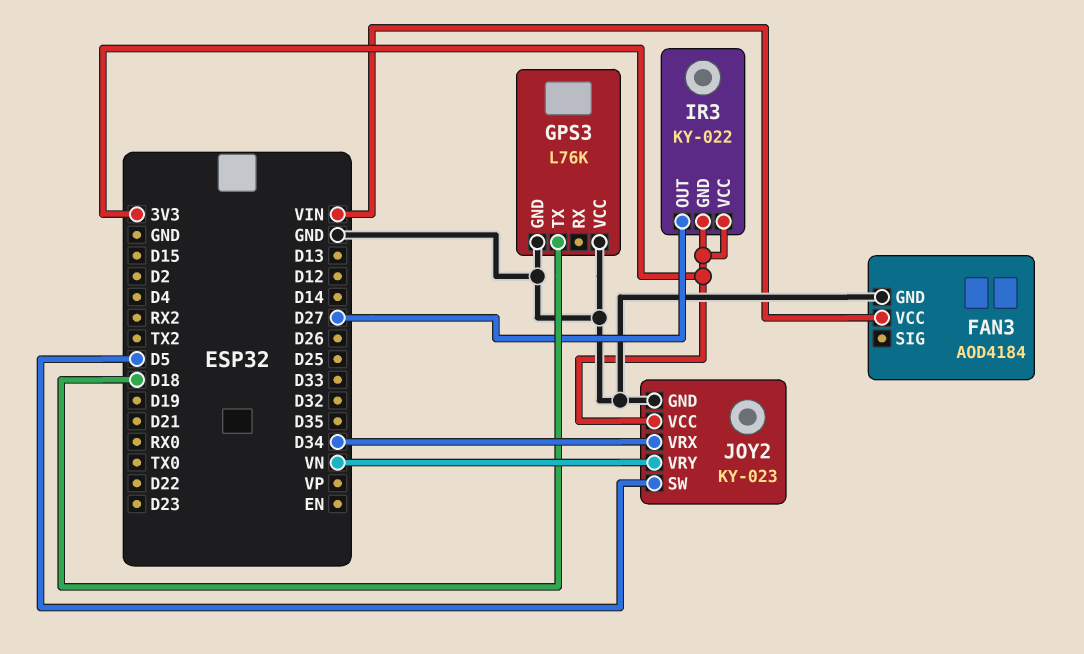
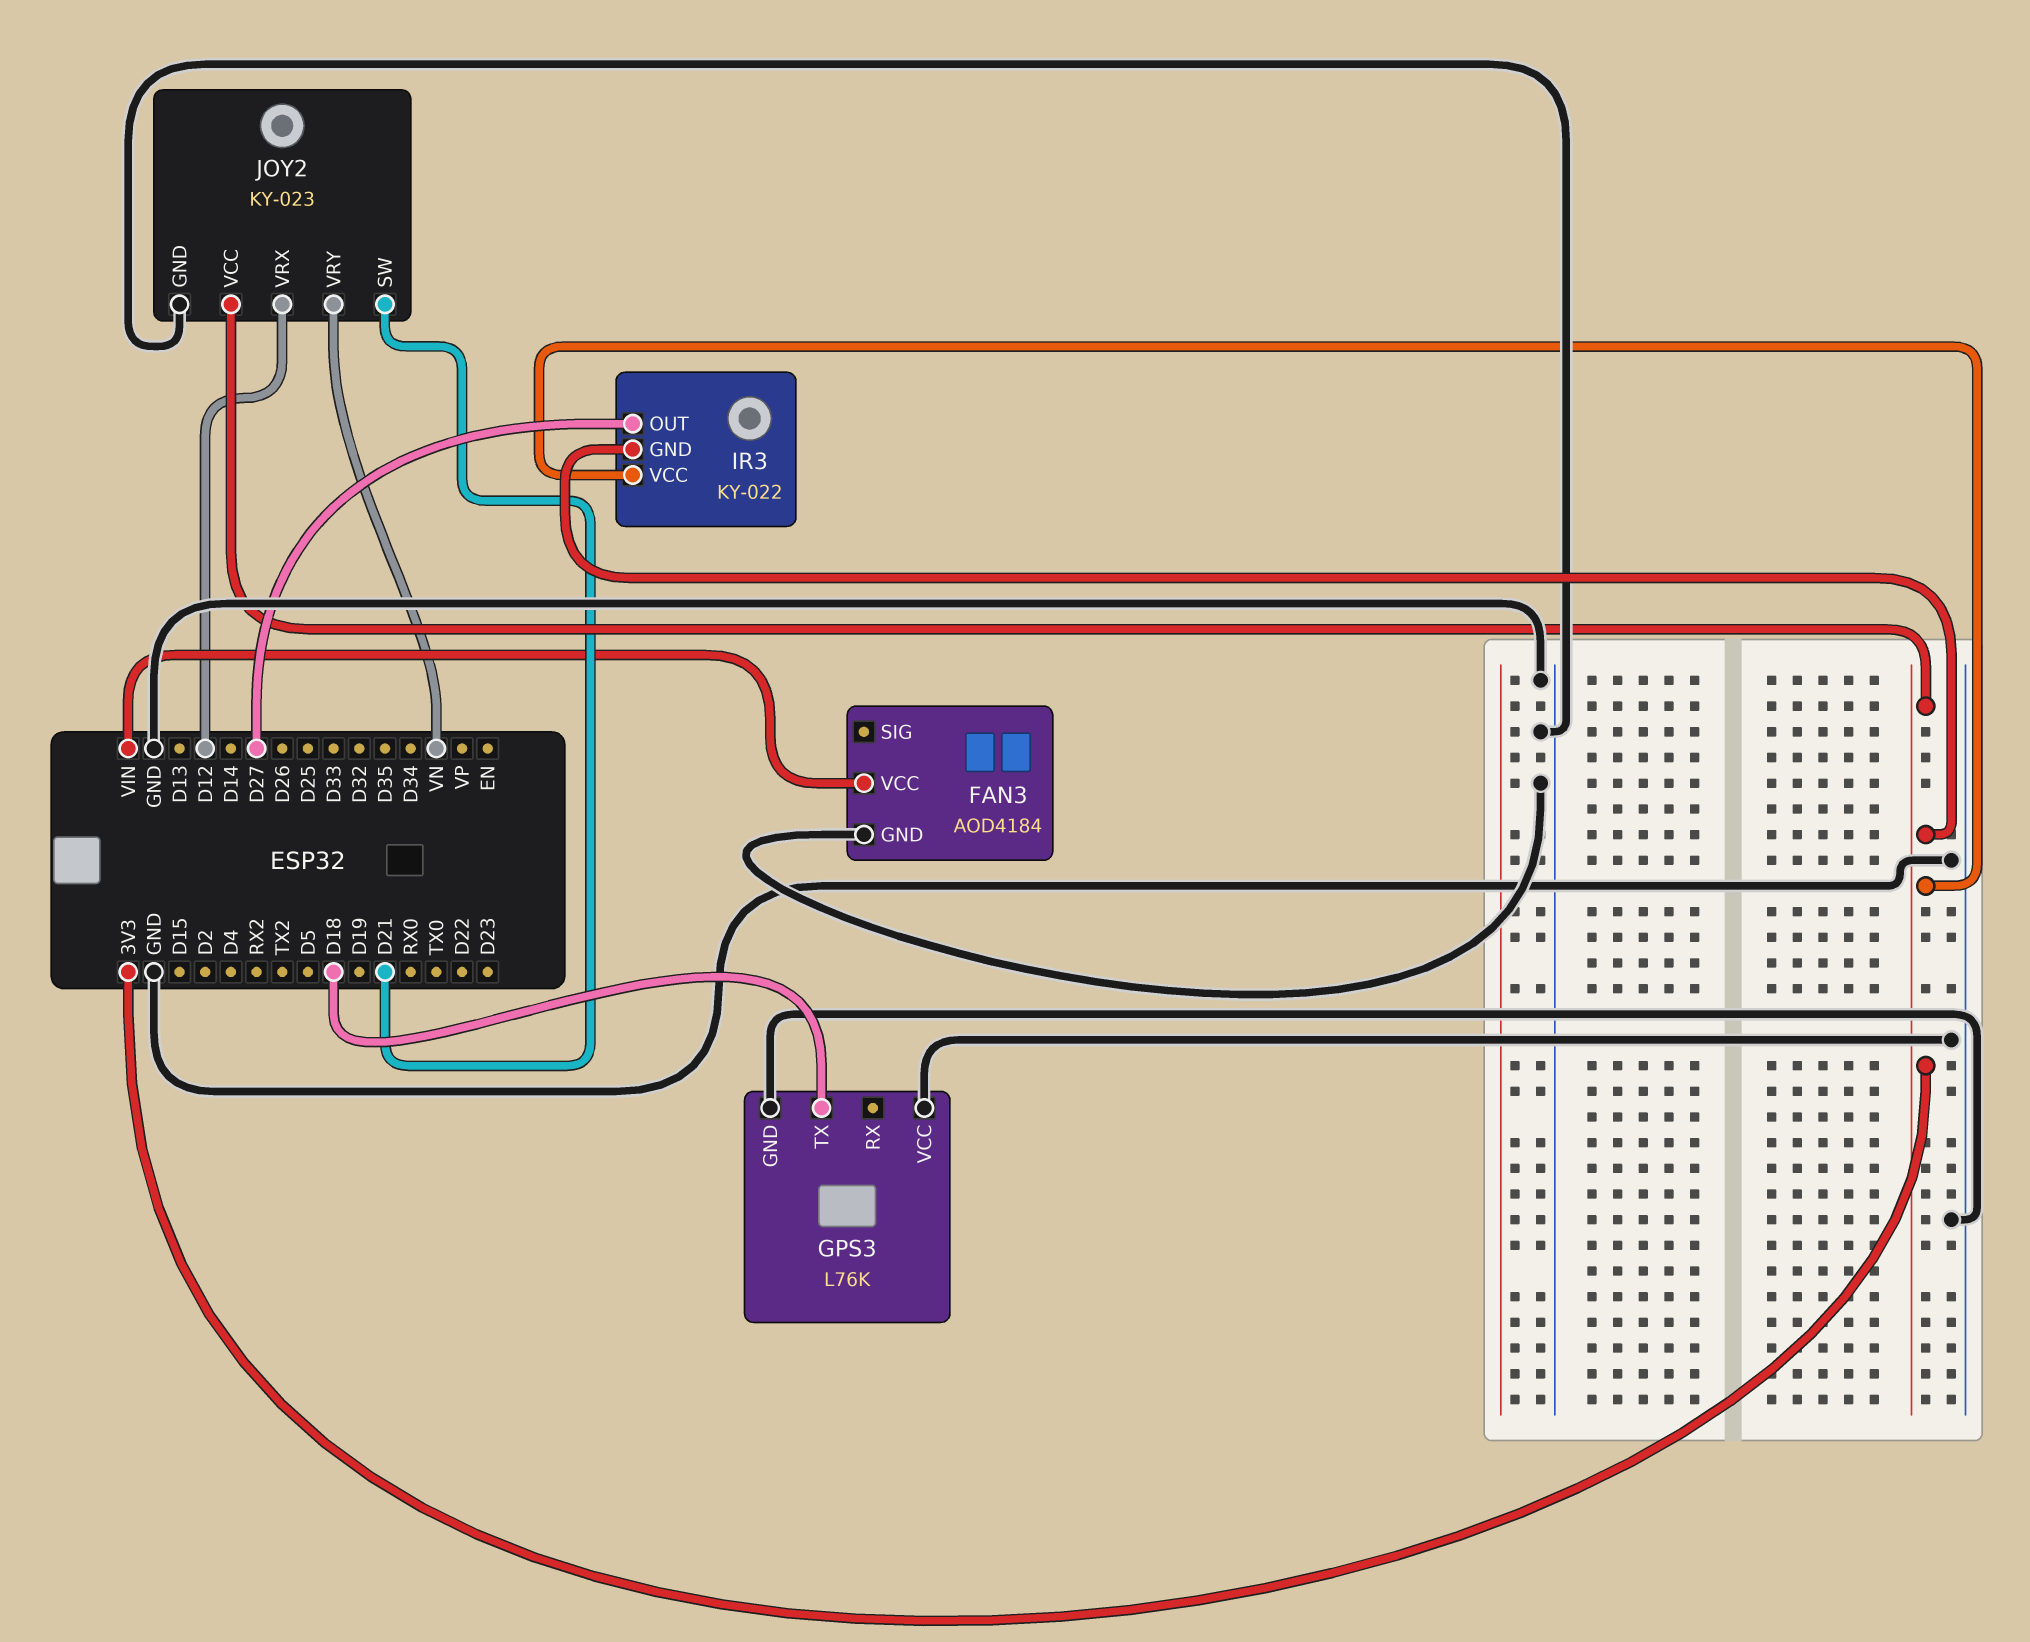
JOY2 pin SW: D5 -> D21
JOY2 pin VRX: D34 -> D12

